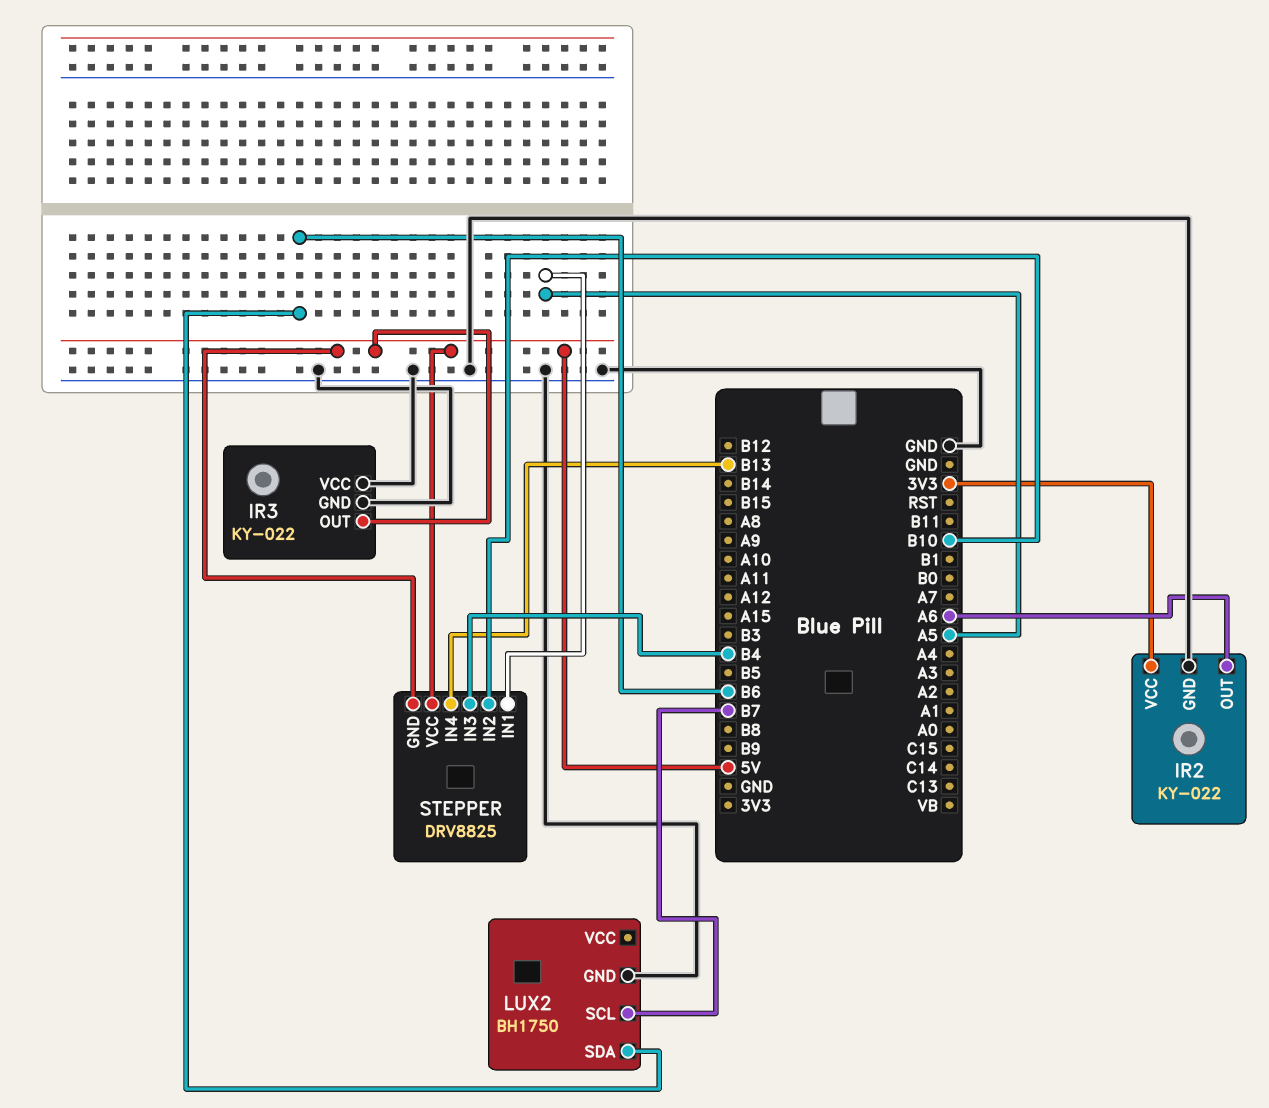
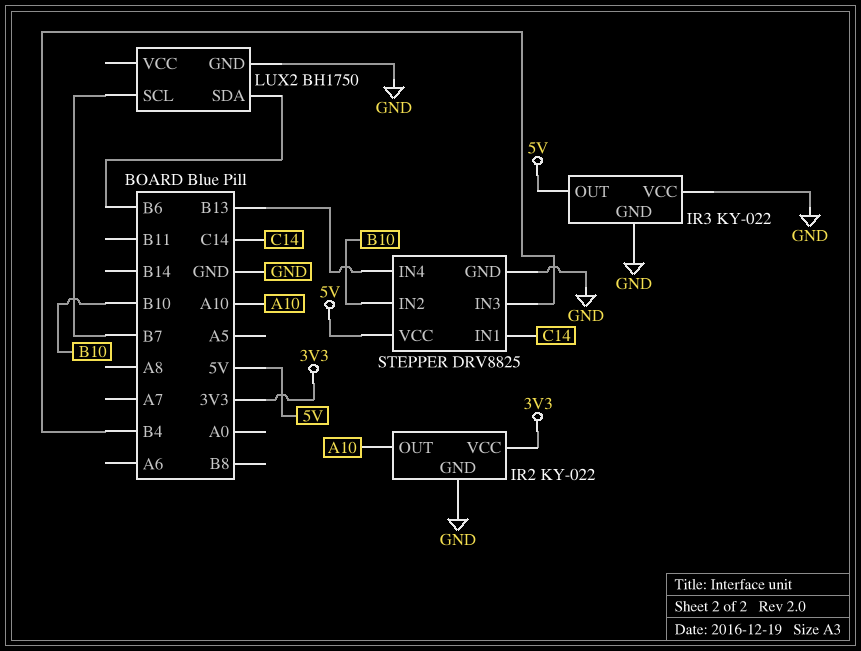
IR2 pin OUT: A6 -> A10
STEPPER pin GND: 5V -> GND
STEPPER pin IN1: A5 -> C14

